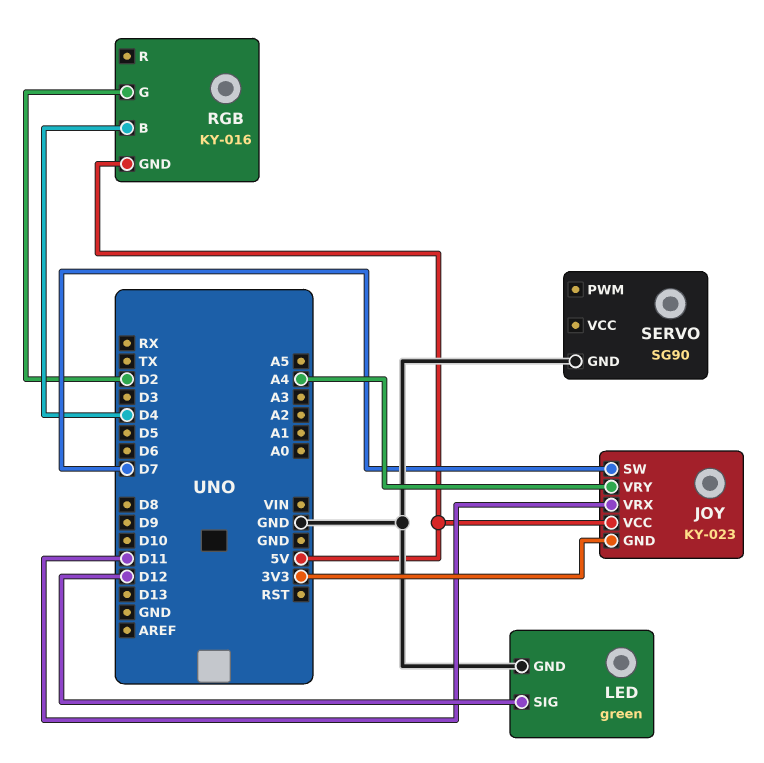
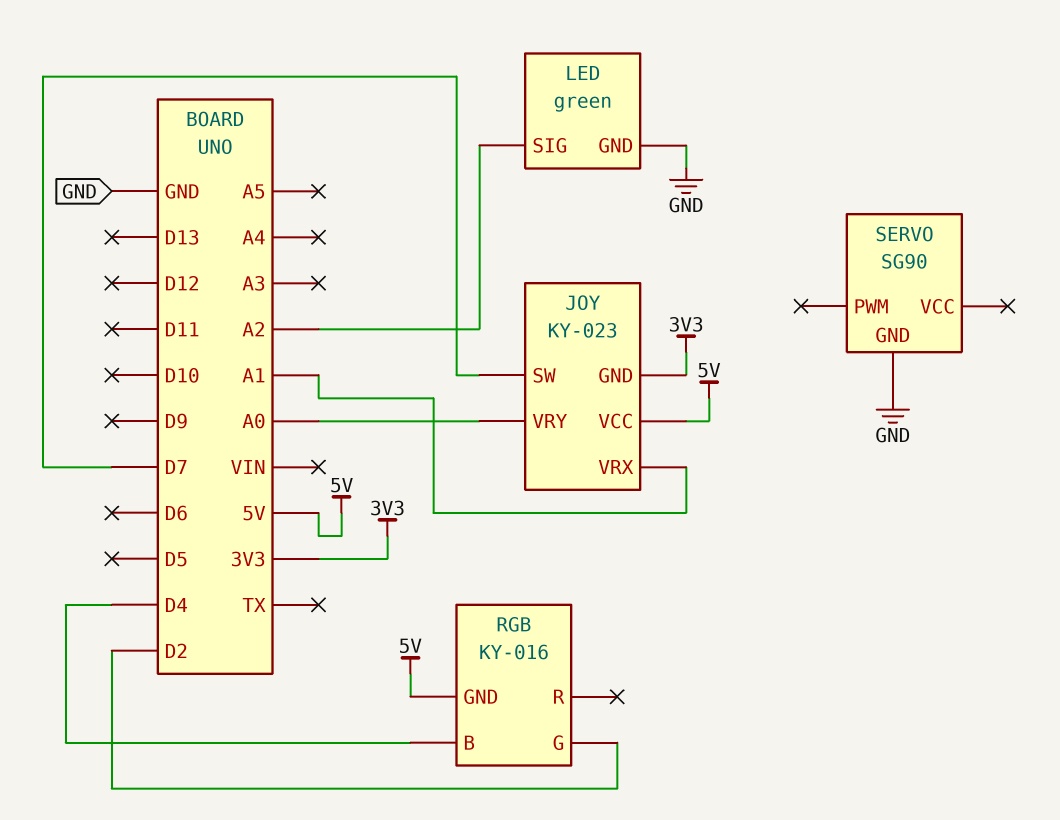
JOY pin VRX: D11 -> A1
JOY pin VRY: A4 -> A0
LED pin SIG: D12 -> A2

